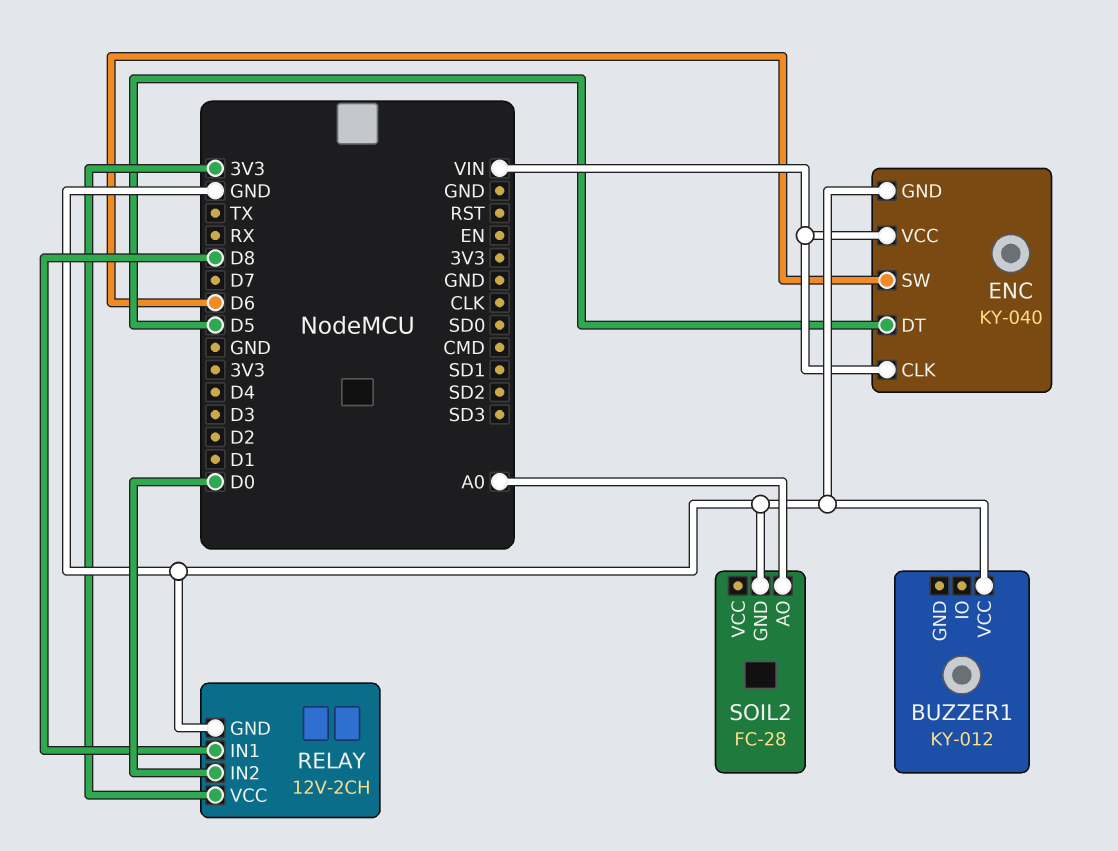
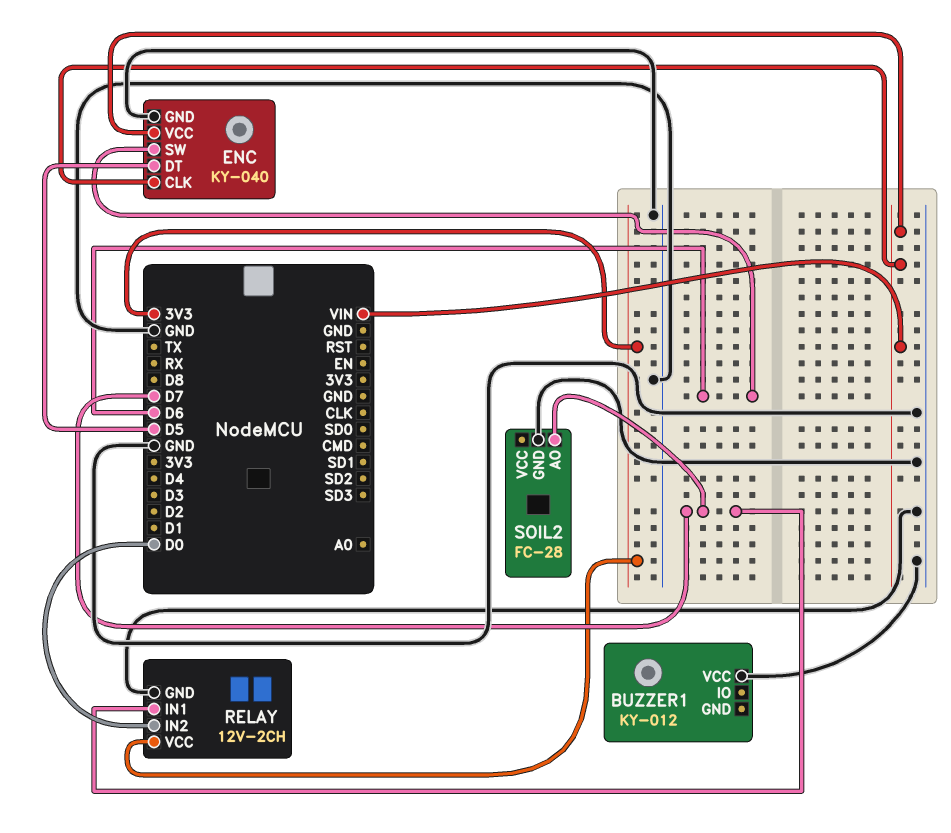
RELAY pin IN1: D8 -> D7
SOIL2 pin AO: A0 -> D7

